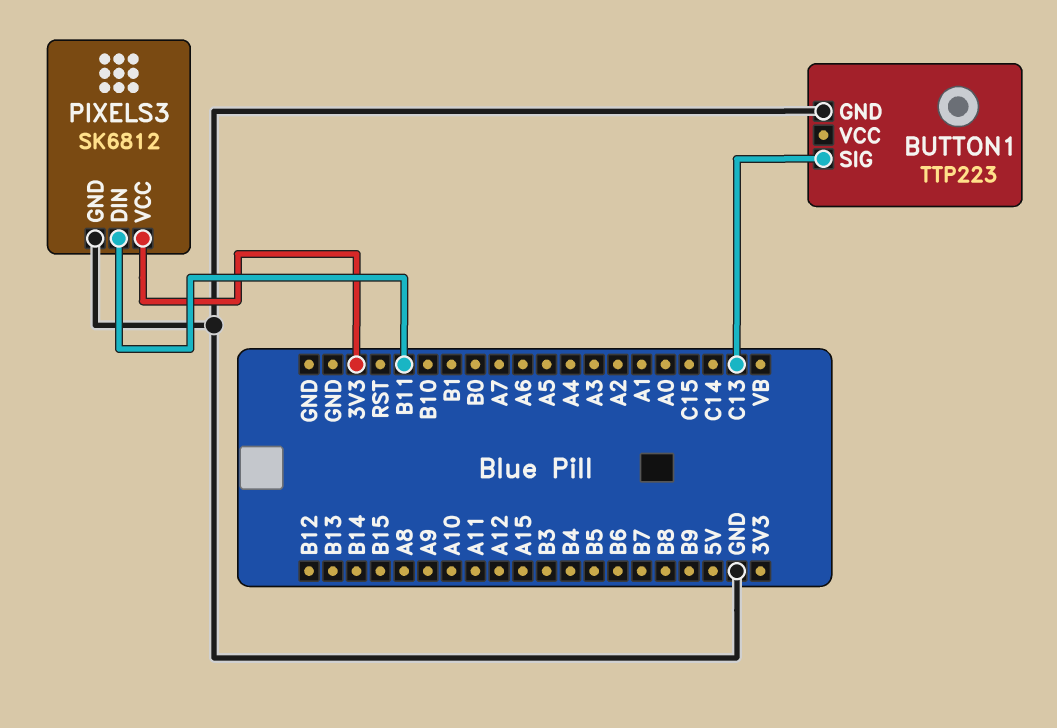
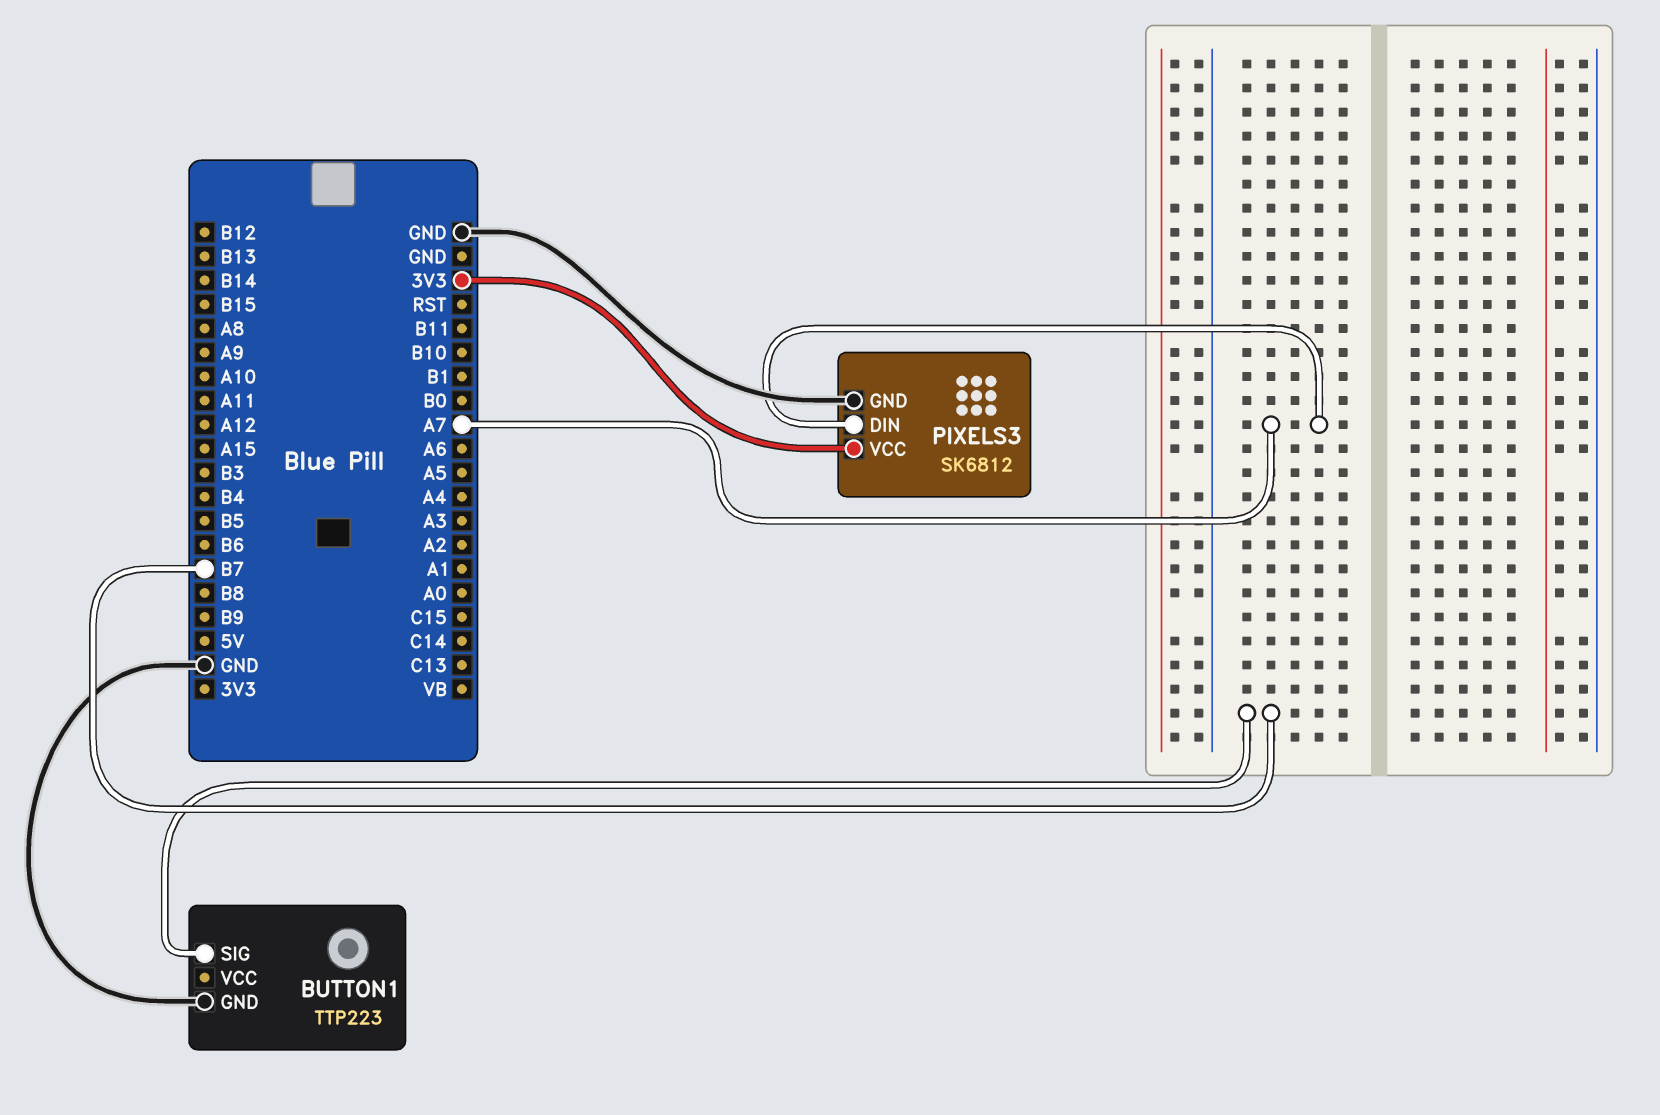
BUTTON1 pin SIG: C13 -> B7
PIXELS3 pin DIN: B11 -> A7

